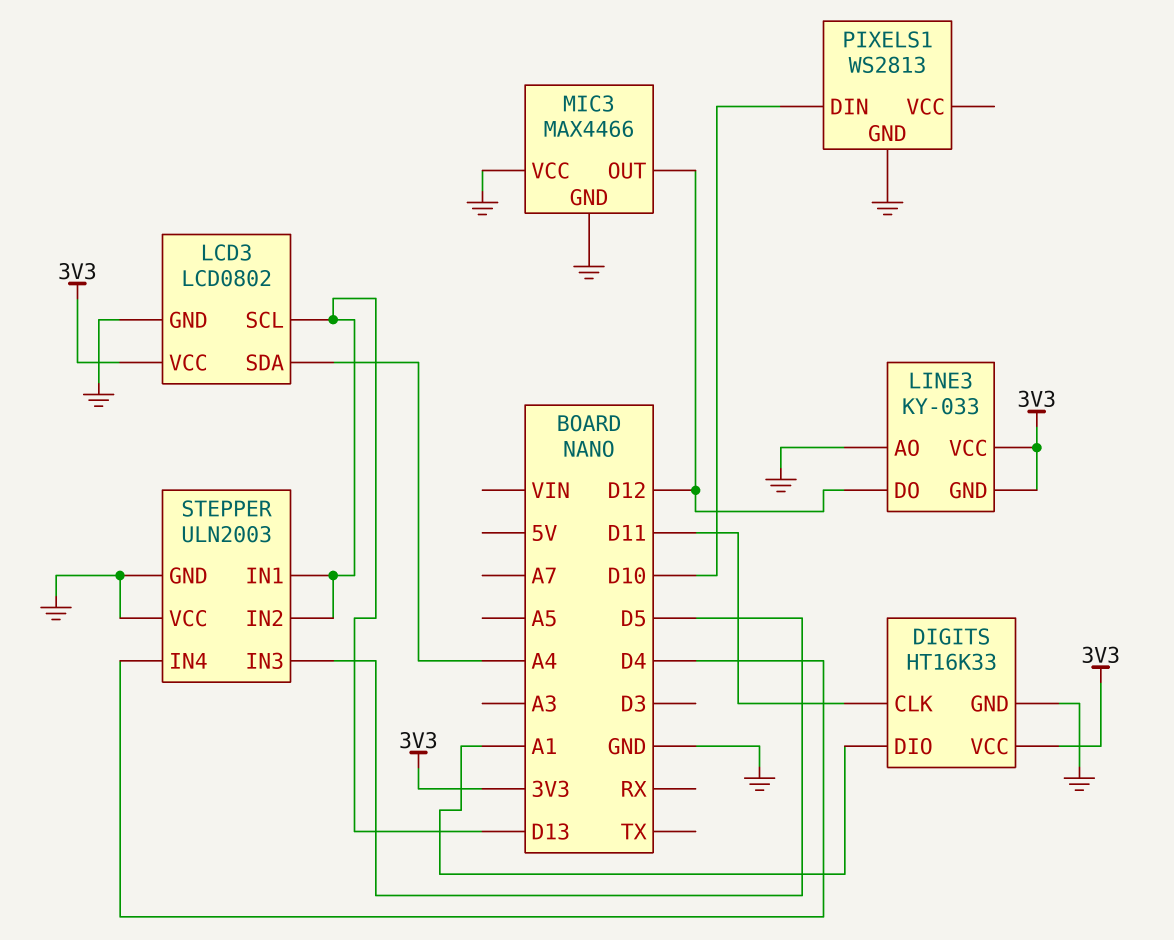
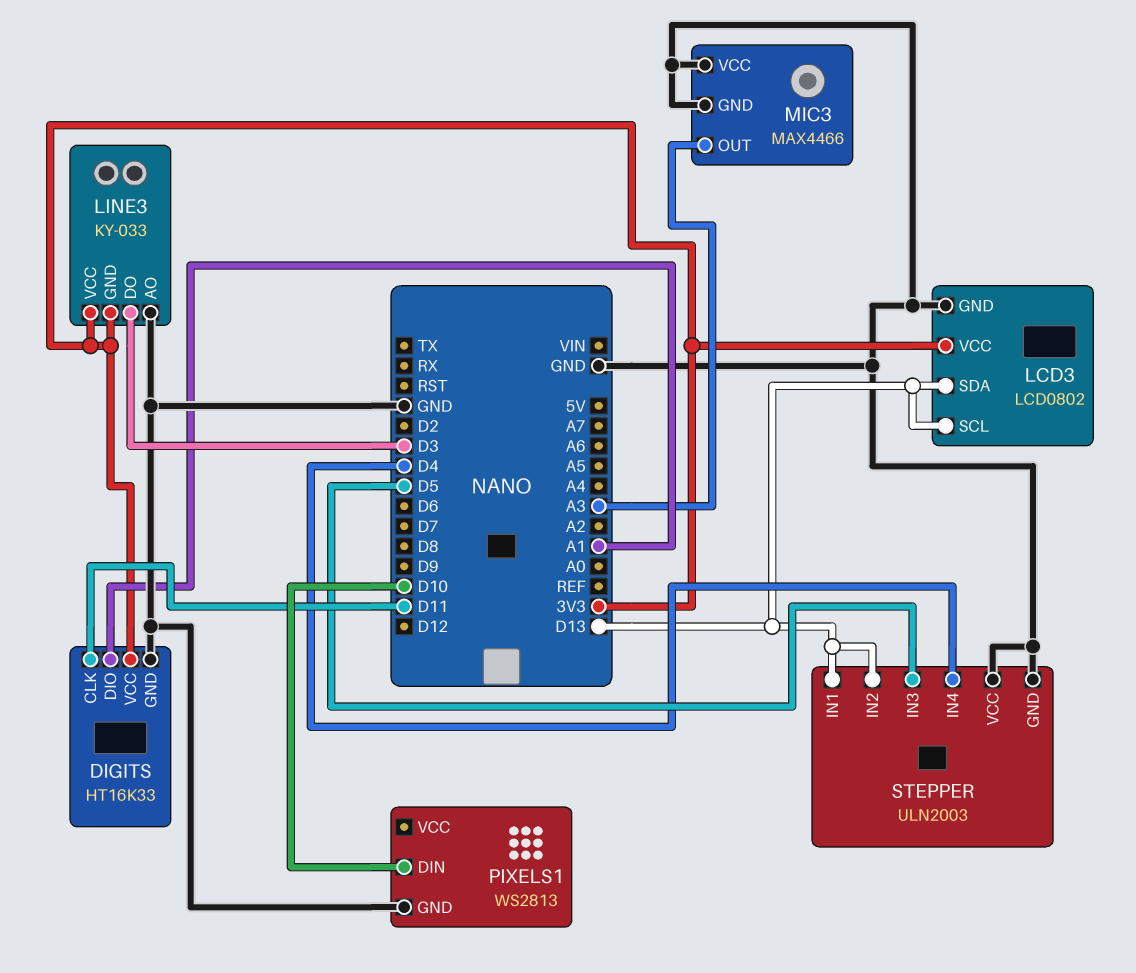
LCD3 pin SDA: A4 -> D13
LINE3 pin DO: D12 -> D3
MIC3 pin OUT: D12 -> A3

